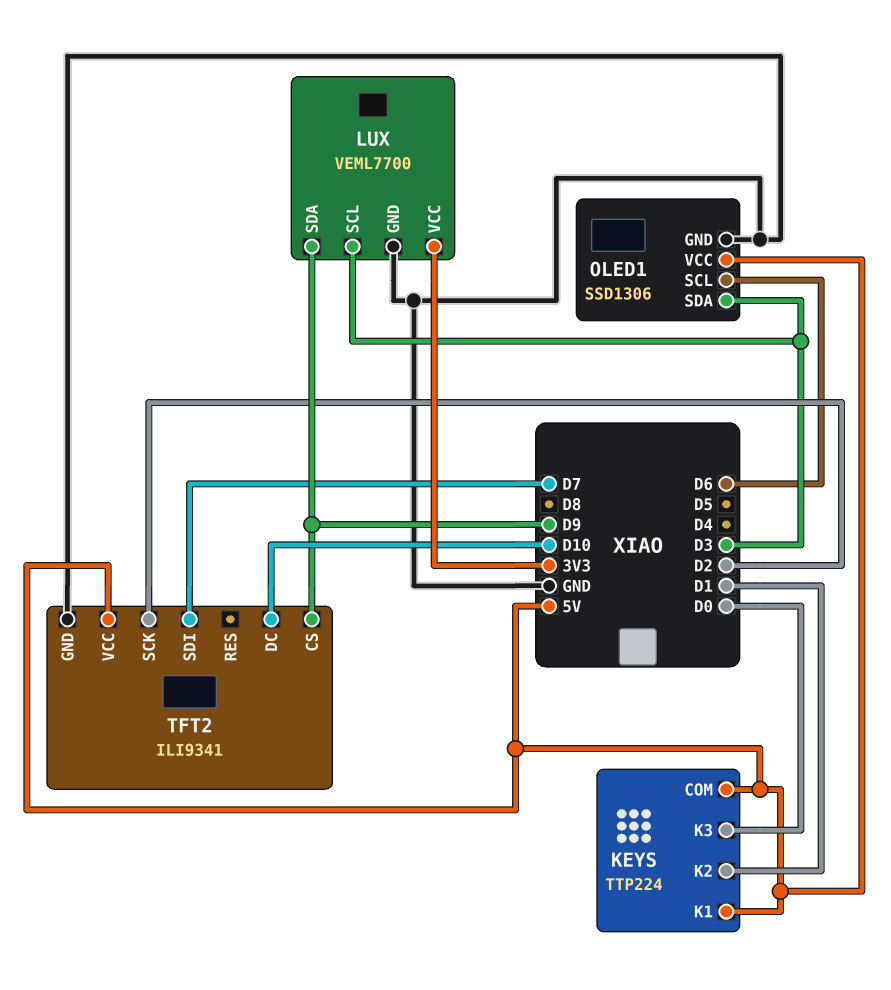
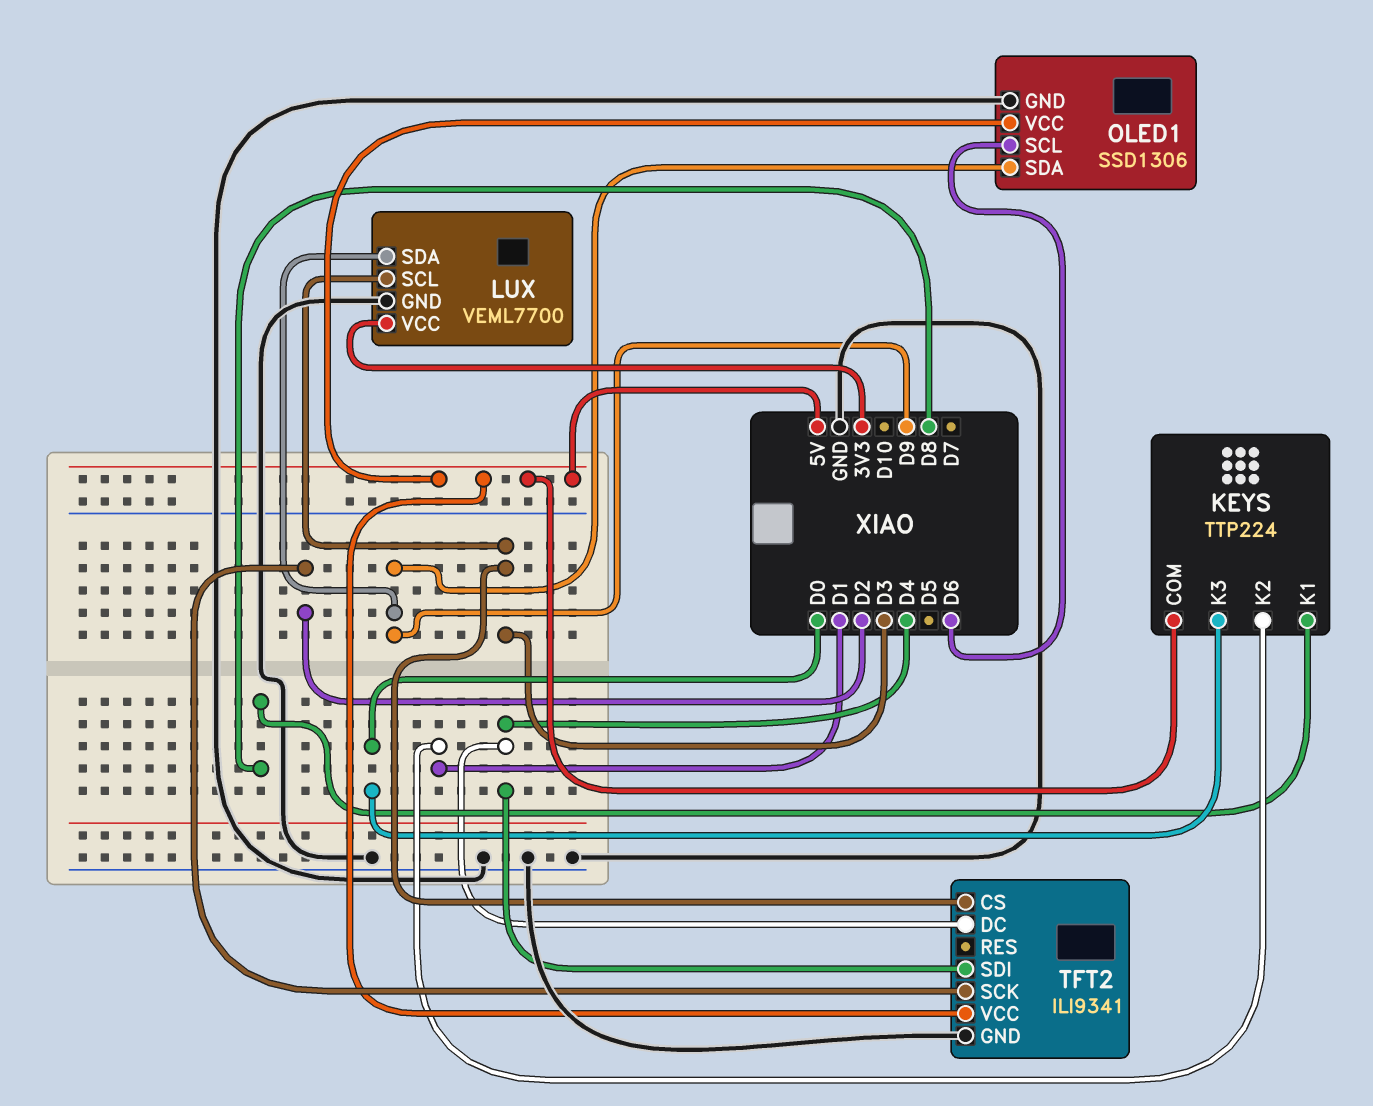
KEYS pin K1: 5V -> D8
OLED1 pin SDA: D3 -> D9
TFT2 pin CS: D9 -> D3
TFT2 pin DC: D10 -> D4
TFT2 pin SDI: D7 -> D4

